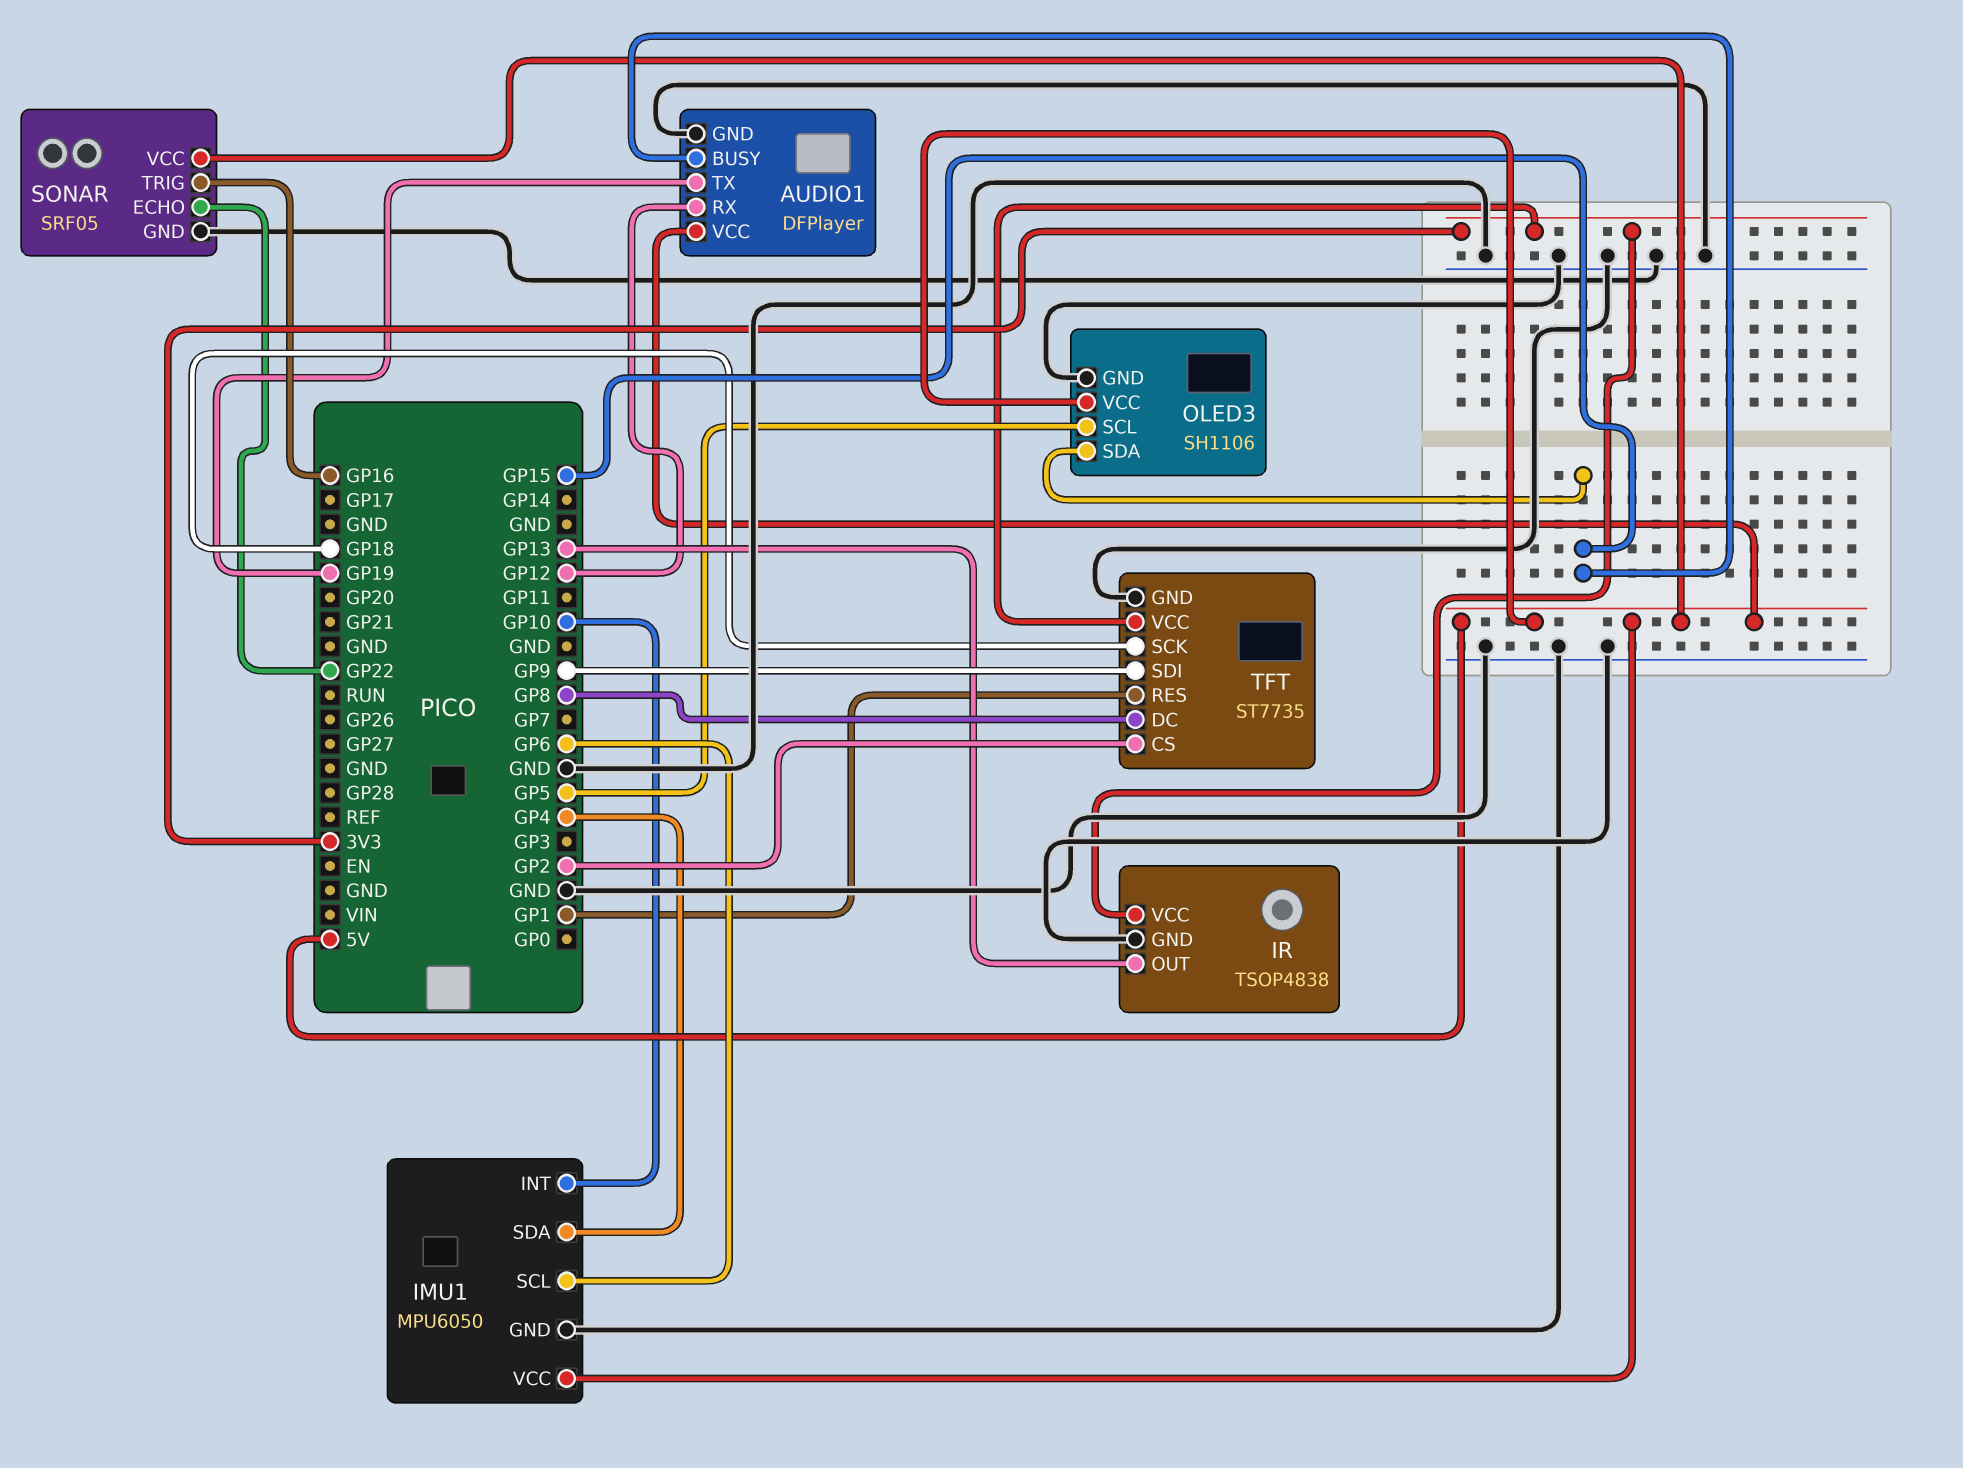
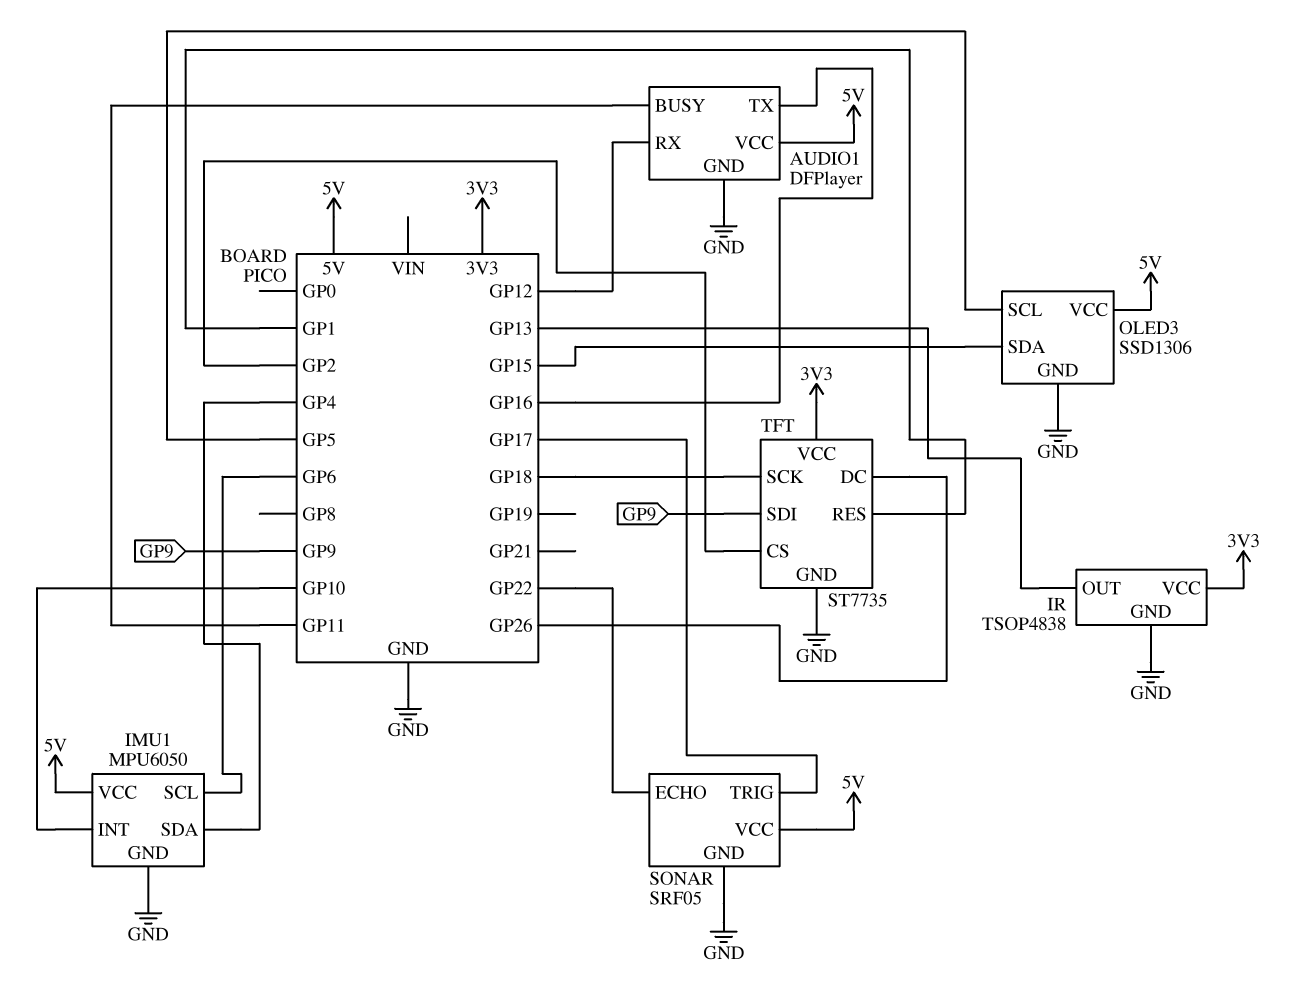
AUDIO1 pin BUSY: GP15 -> GP11
AUDIO1 pin TX: GP19 -> GP16
OLED3: SH1106 -> SSD1306
SONAR pin TRIG: GP16 -> GP17
TFT pin DC: GP8 -> GP26

